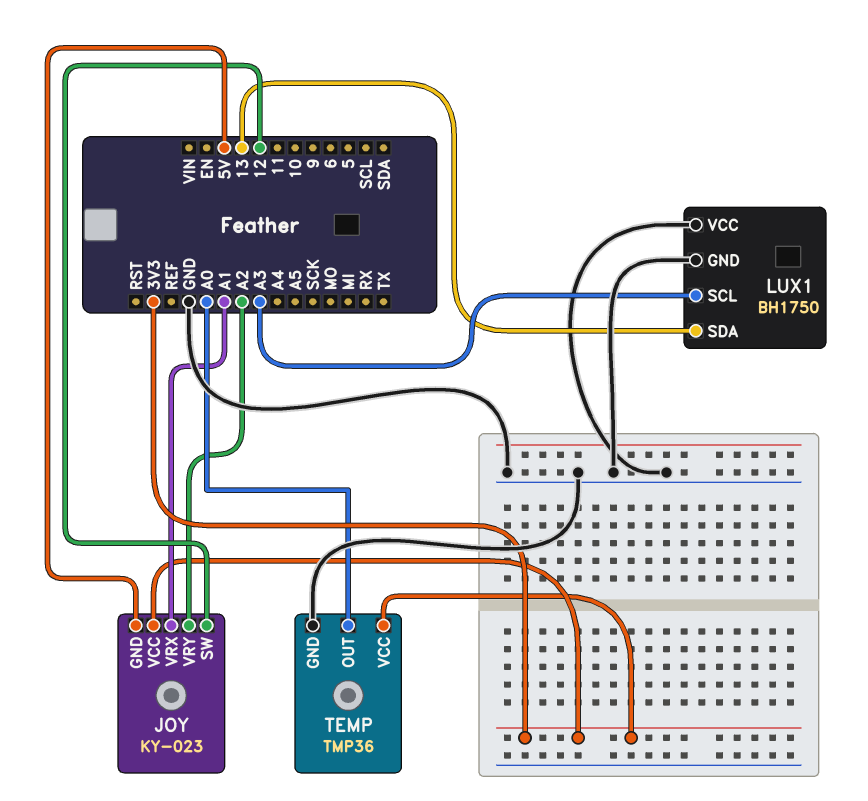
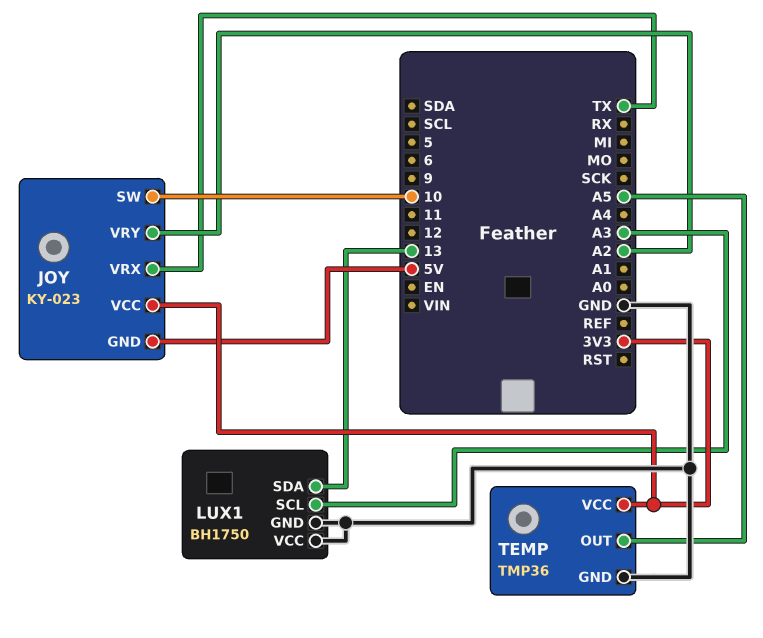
JOY pin SW: 12 -> 10
JOY pin VRX: A1 -> TX
TEMP pin OUT: A0 -> A5

